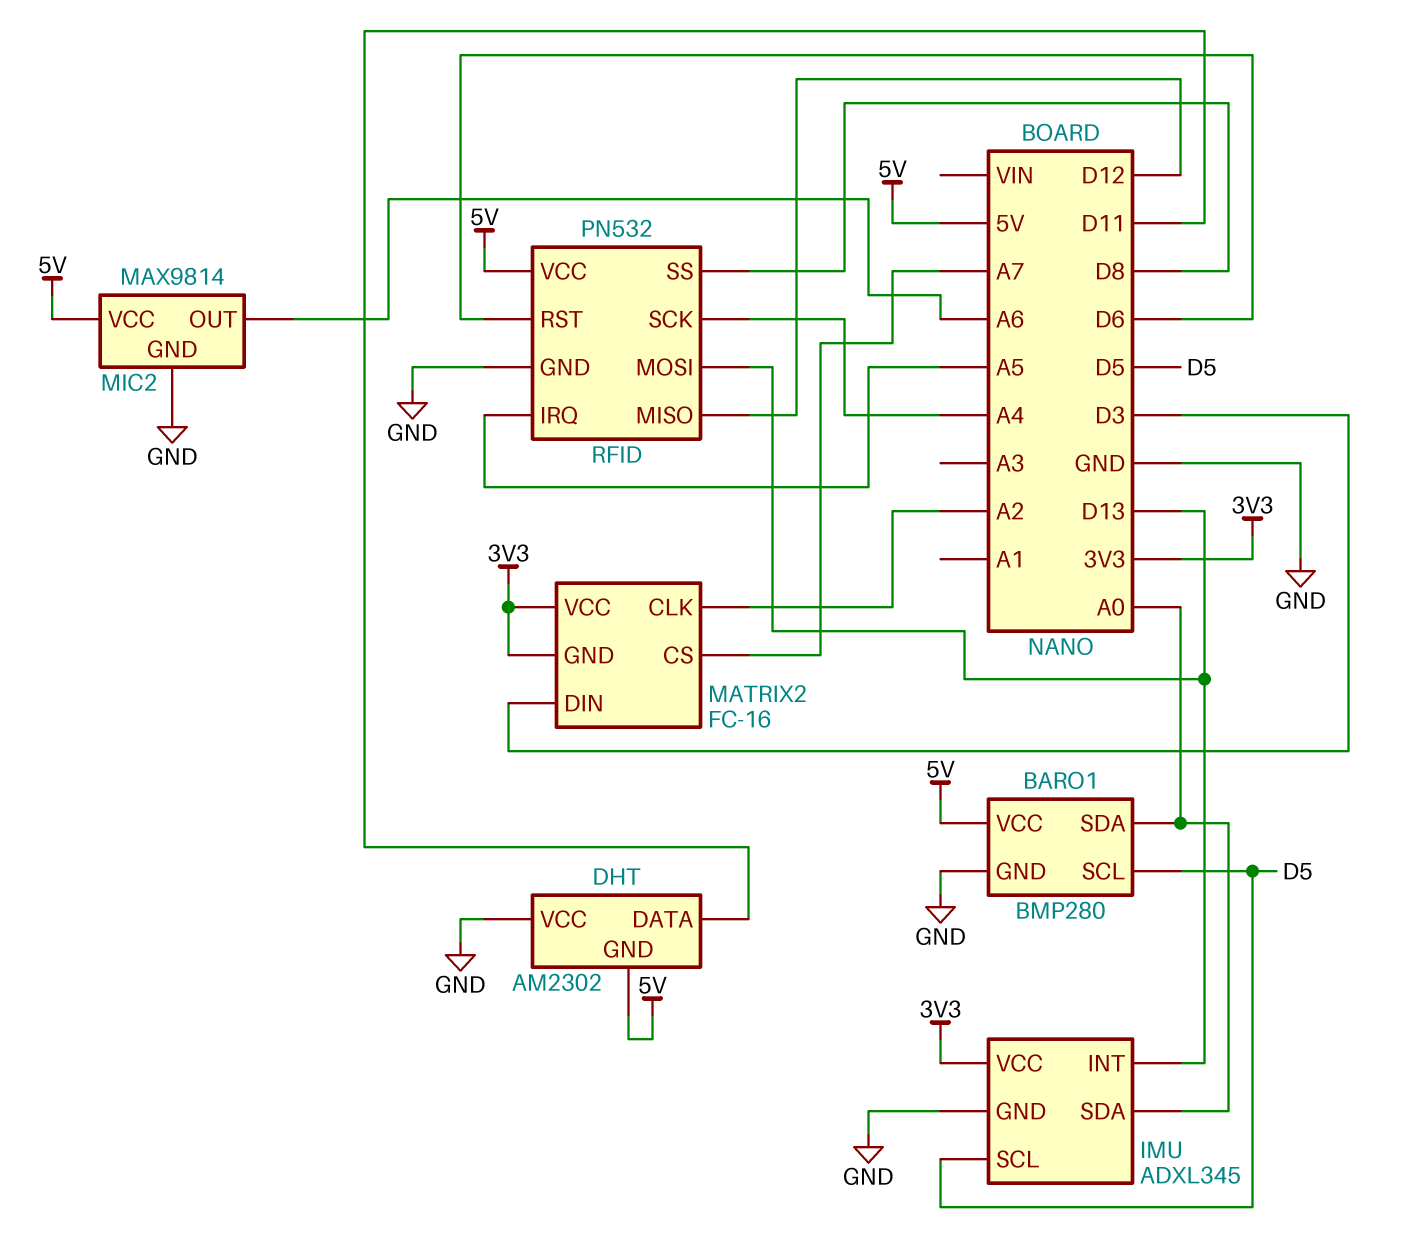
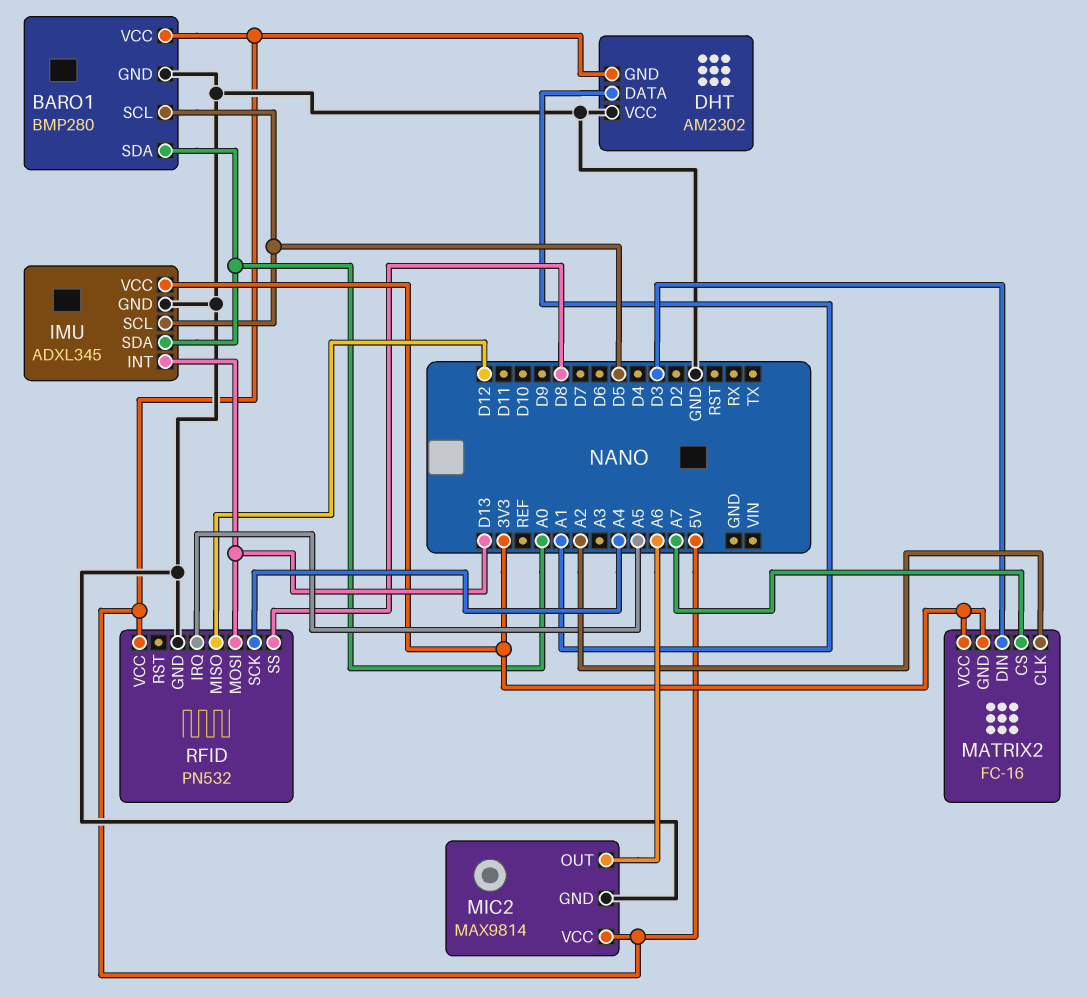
DHT pin DATA: D11 -> A1
RFID pin RST: D6 -> none

